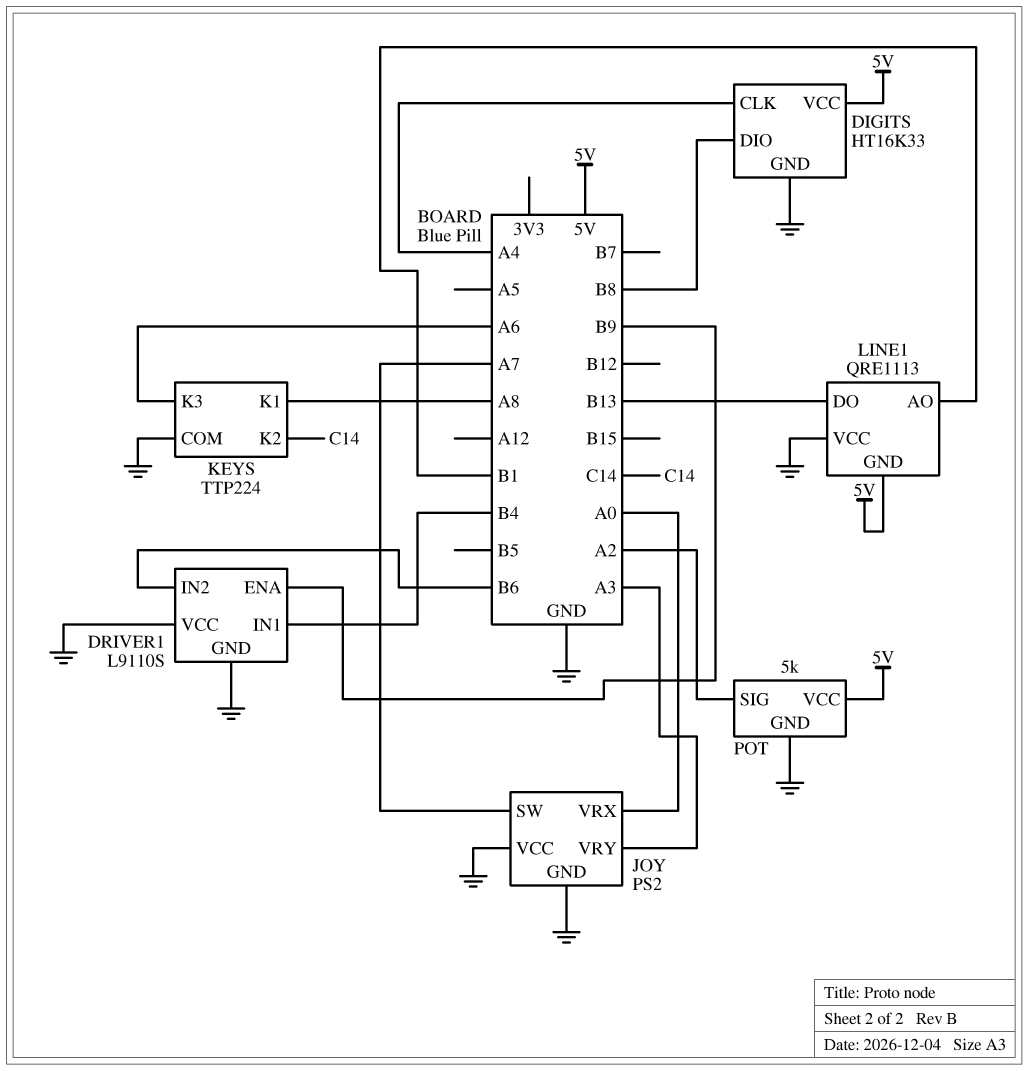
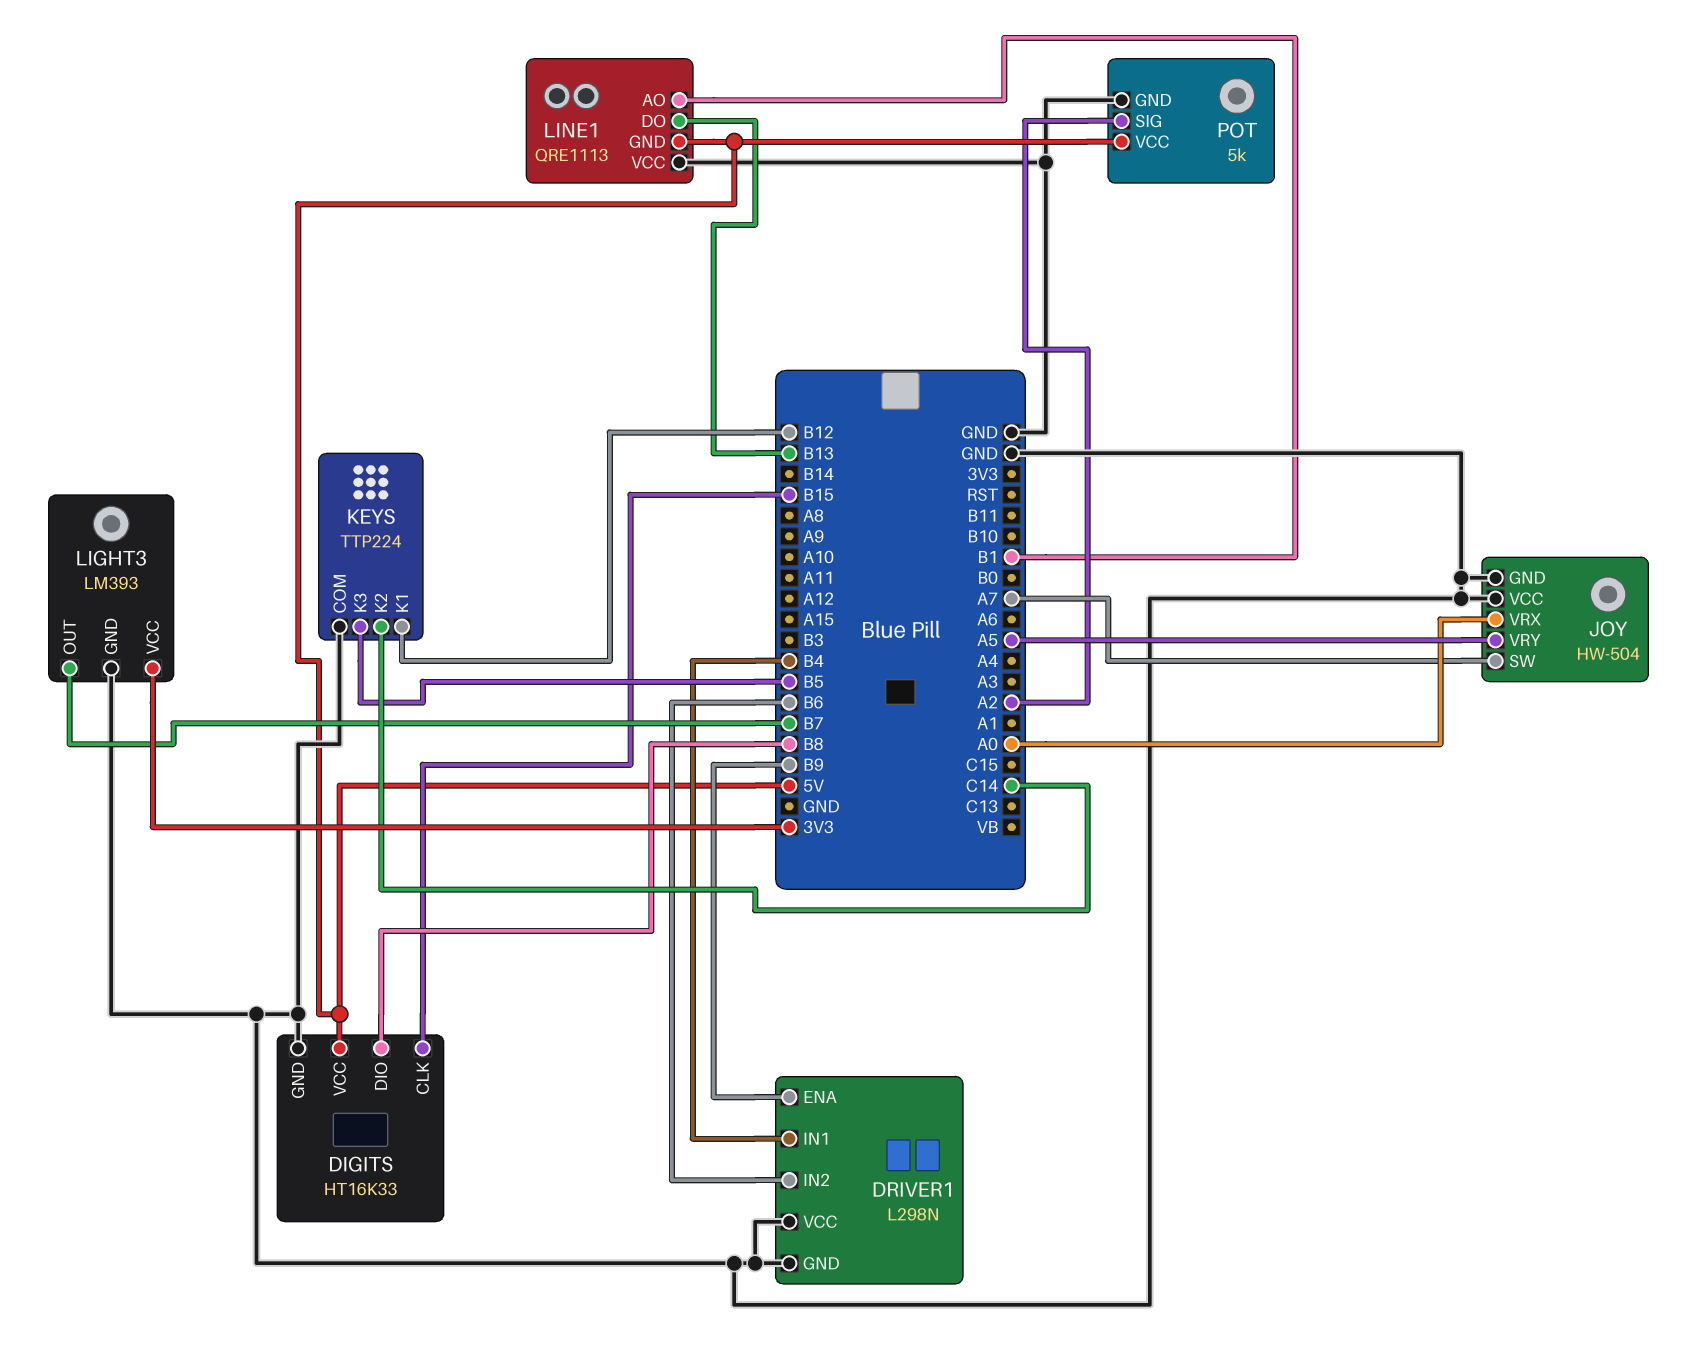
DIGITS pin CLK: A4 -> B15
DRIVER1: L9110S -> L298N
JOY: PS2 -> HW-504
JOY pin VRY: A3 -> A5
KEYS pin K1: A8 -> B12
KEYS pin K3: A6 -> B5
LIGHT3: none -> LM393
LIGHT3 pin GND: none -> GND
LIGHT3 pin OUT: none -> B7
LIGHT3 pin VCC: none -> 3V3

